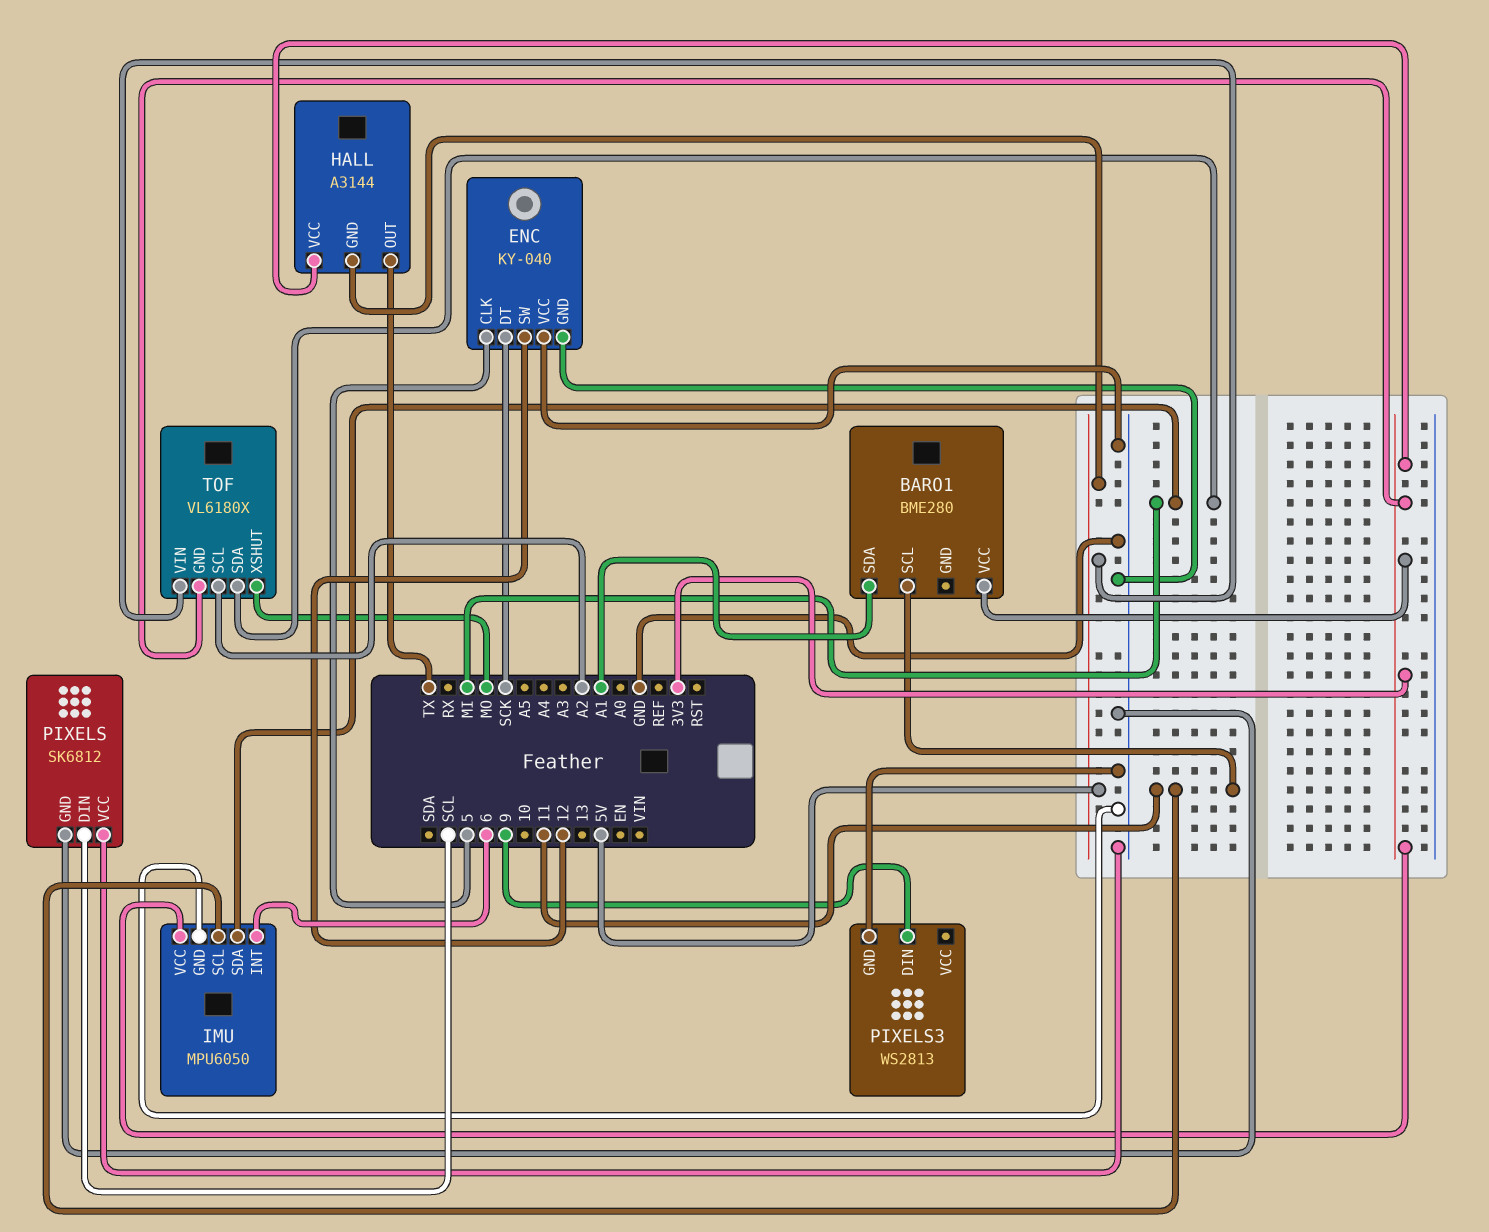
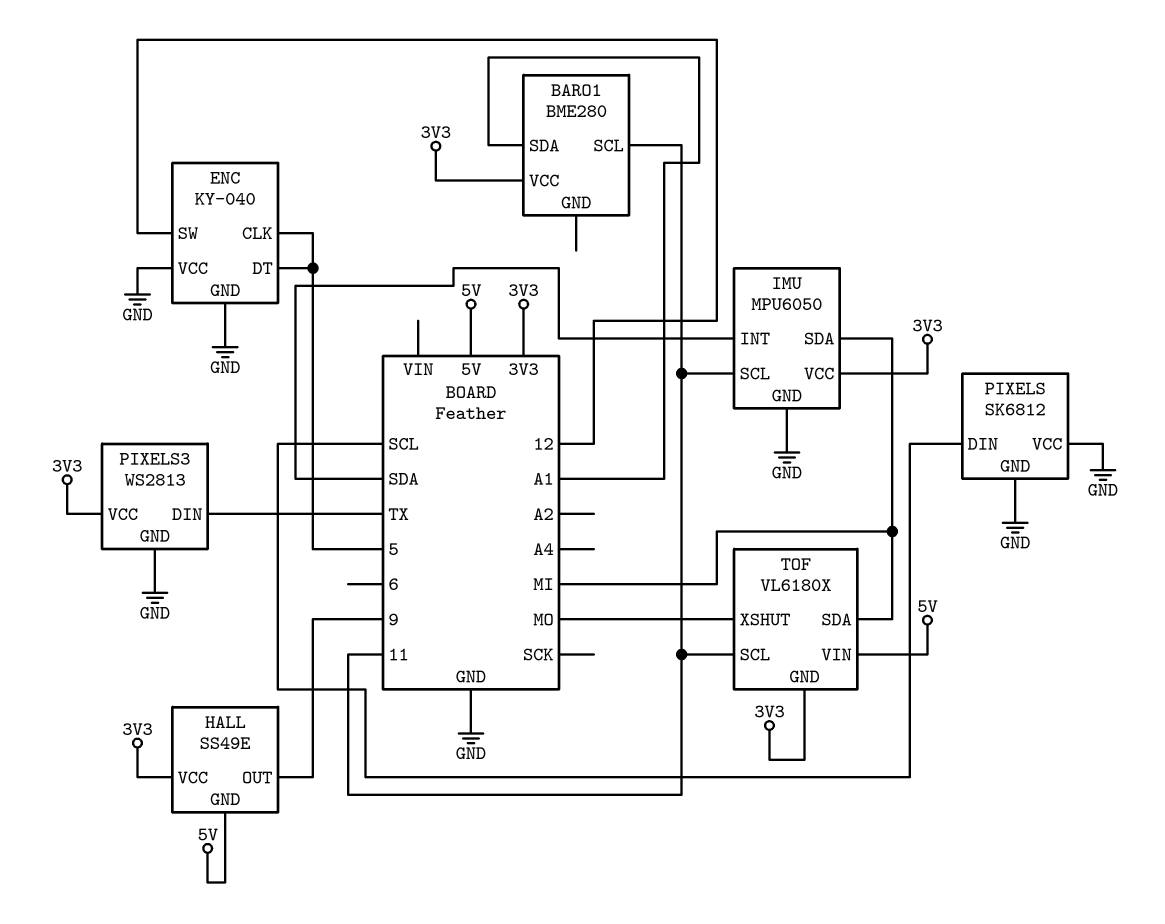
ENC pin DT: SCK -> 5
HALL: A3144 -> SS49E
HALL pin OUT: TX -> 9
IMU pin INT: 6 -> SDA
PIXELS3 pin DIN: 9 -> TX
PIXELS3 pin VCC: none -> 3V3
TOF pin SCL: A2 -> 11

